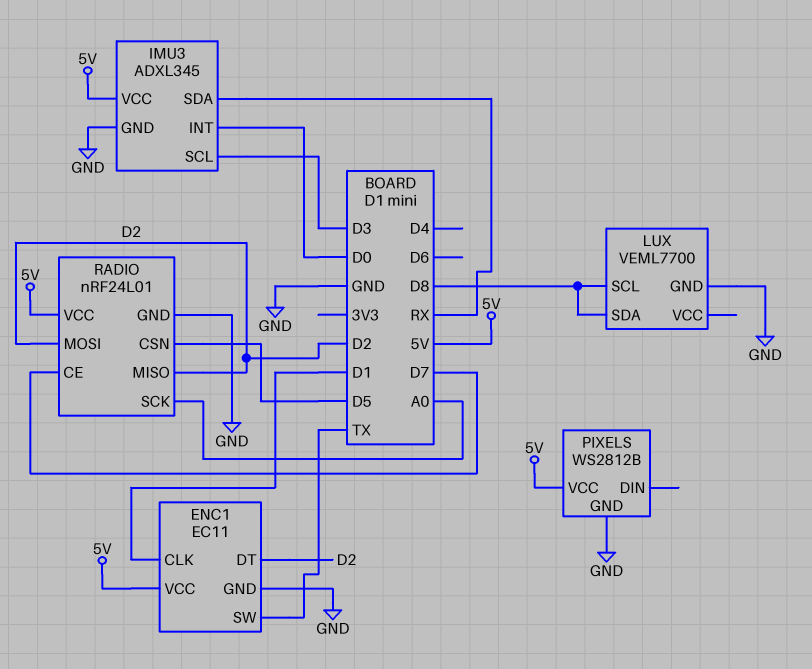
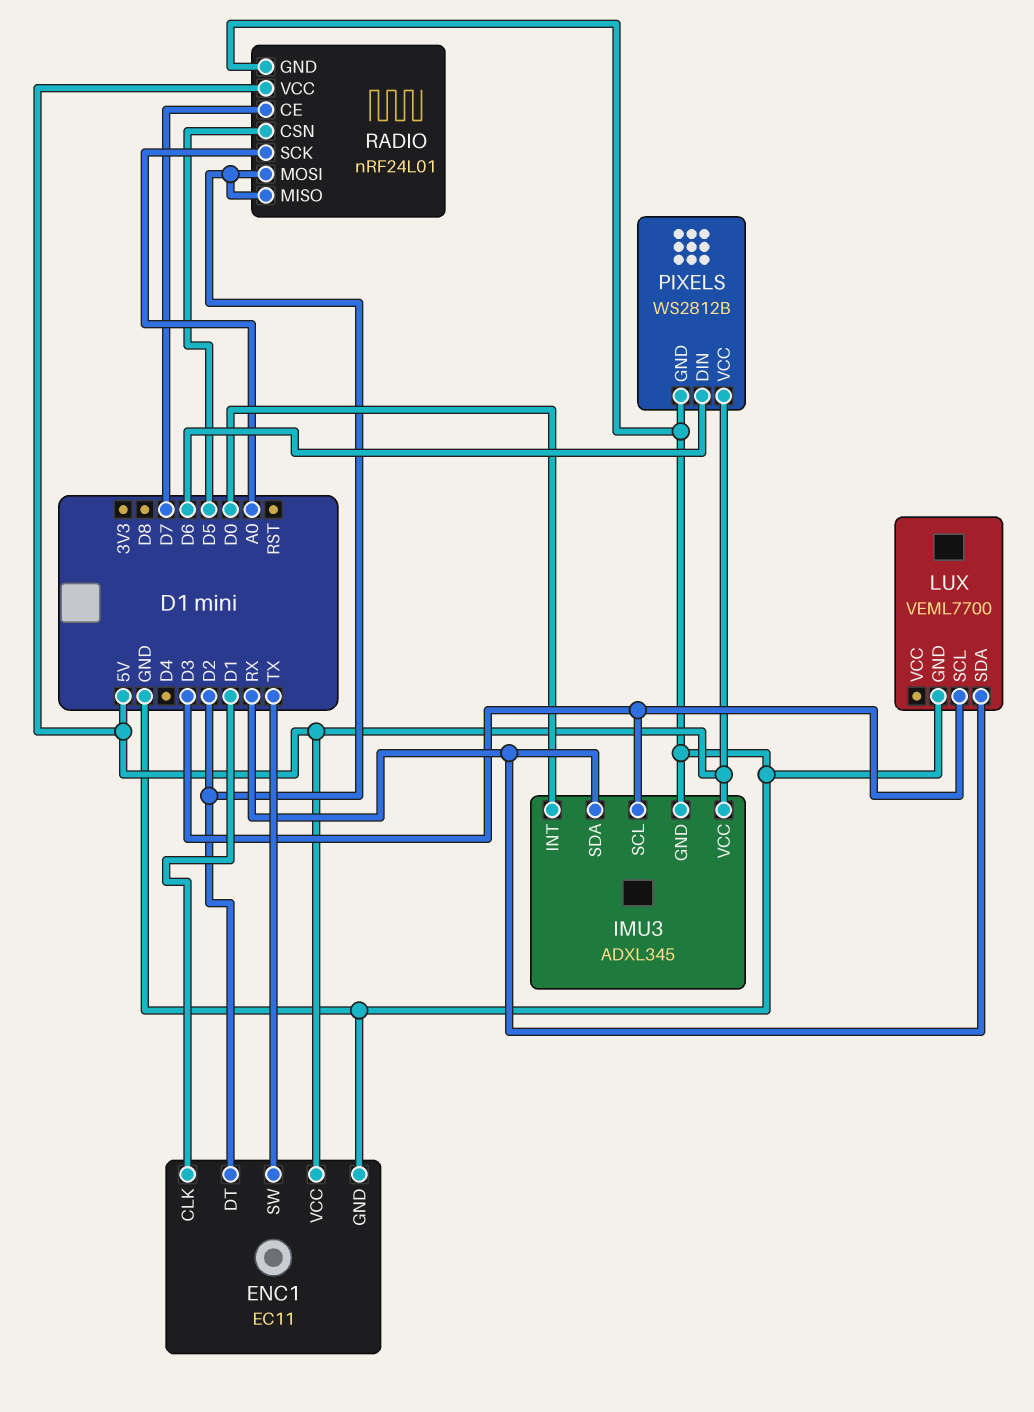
LUX pin SCL: D8 -> D3
LUX pin SDA: D8 -> RX
PIXELS pin DIN: none -> D6

